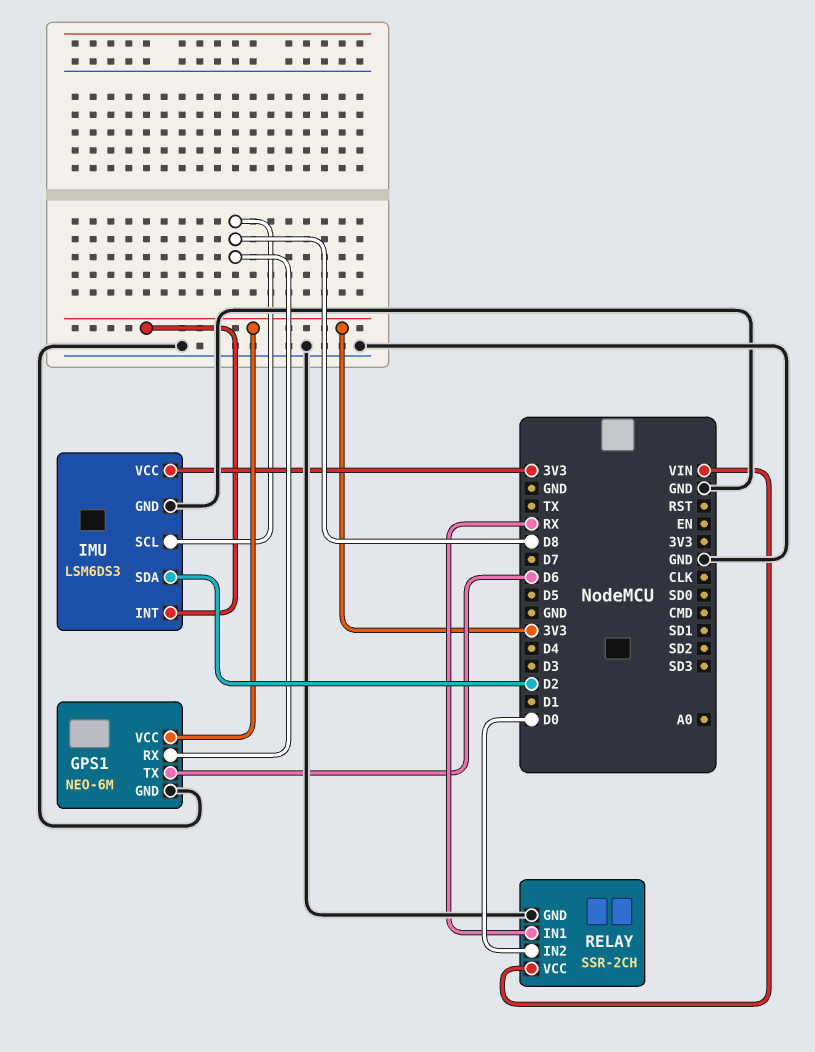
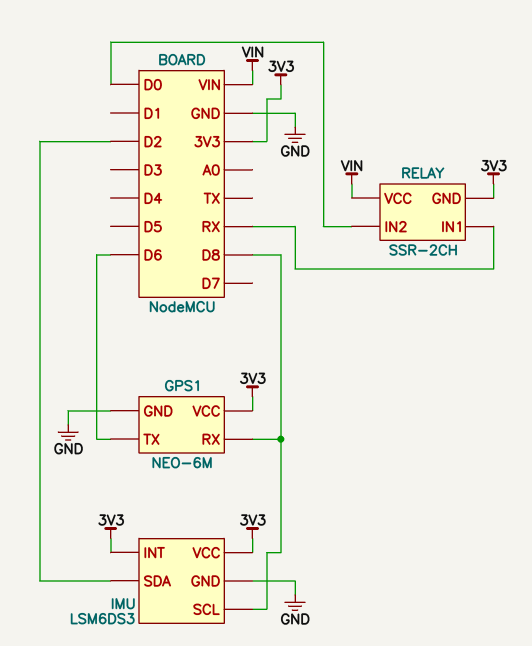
RELAY pin GND: GND -> 3V3

